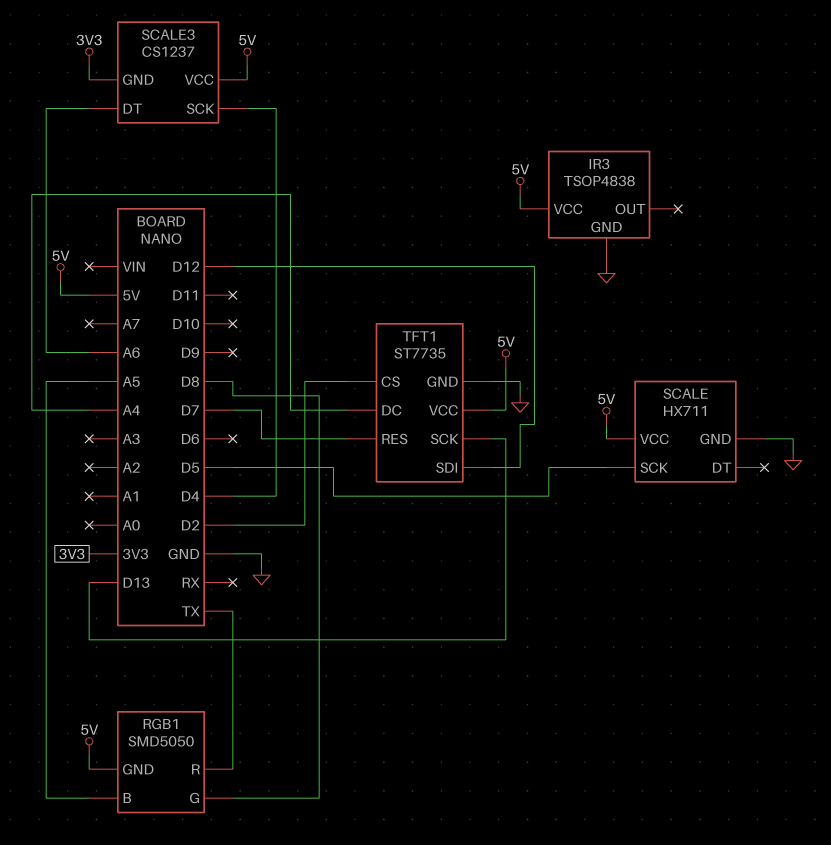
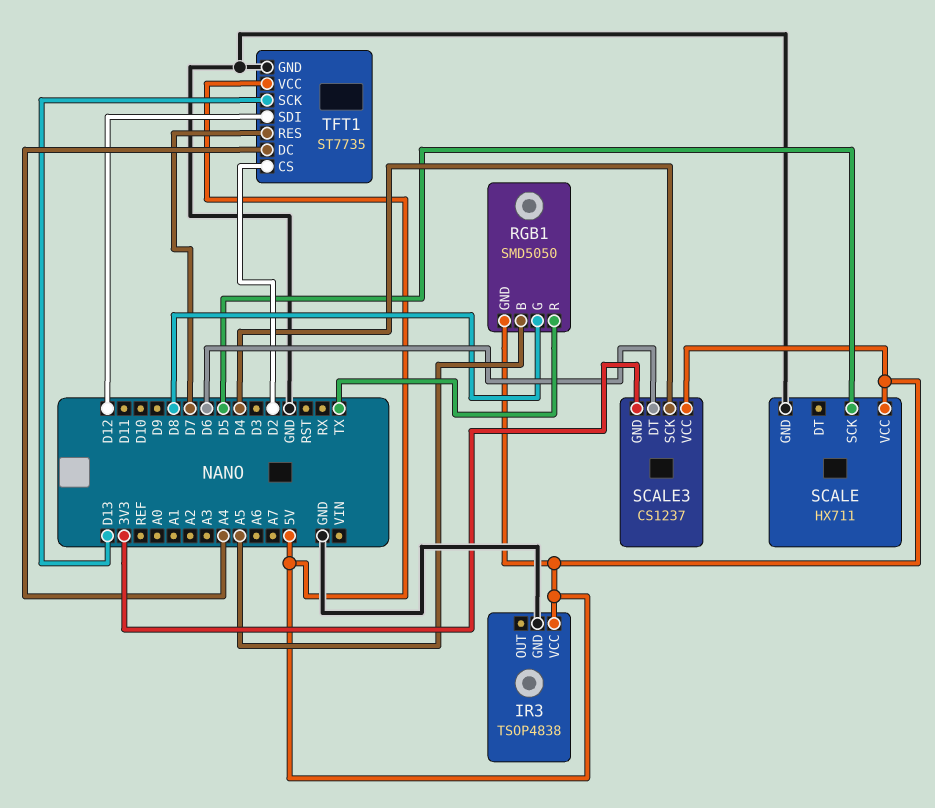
SCALE3 pin DT: A6 -> D6

